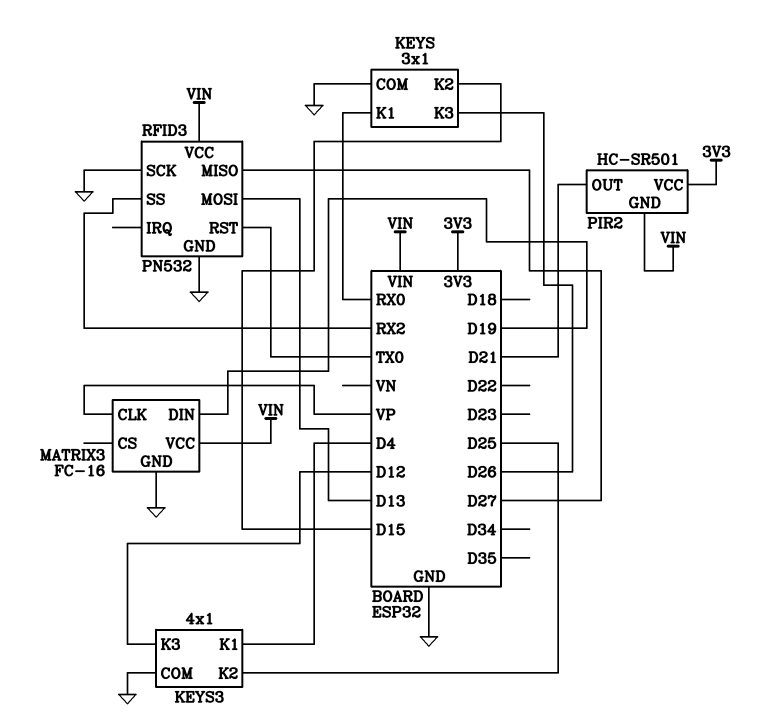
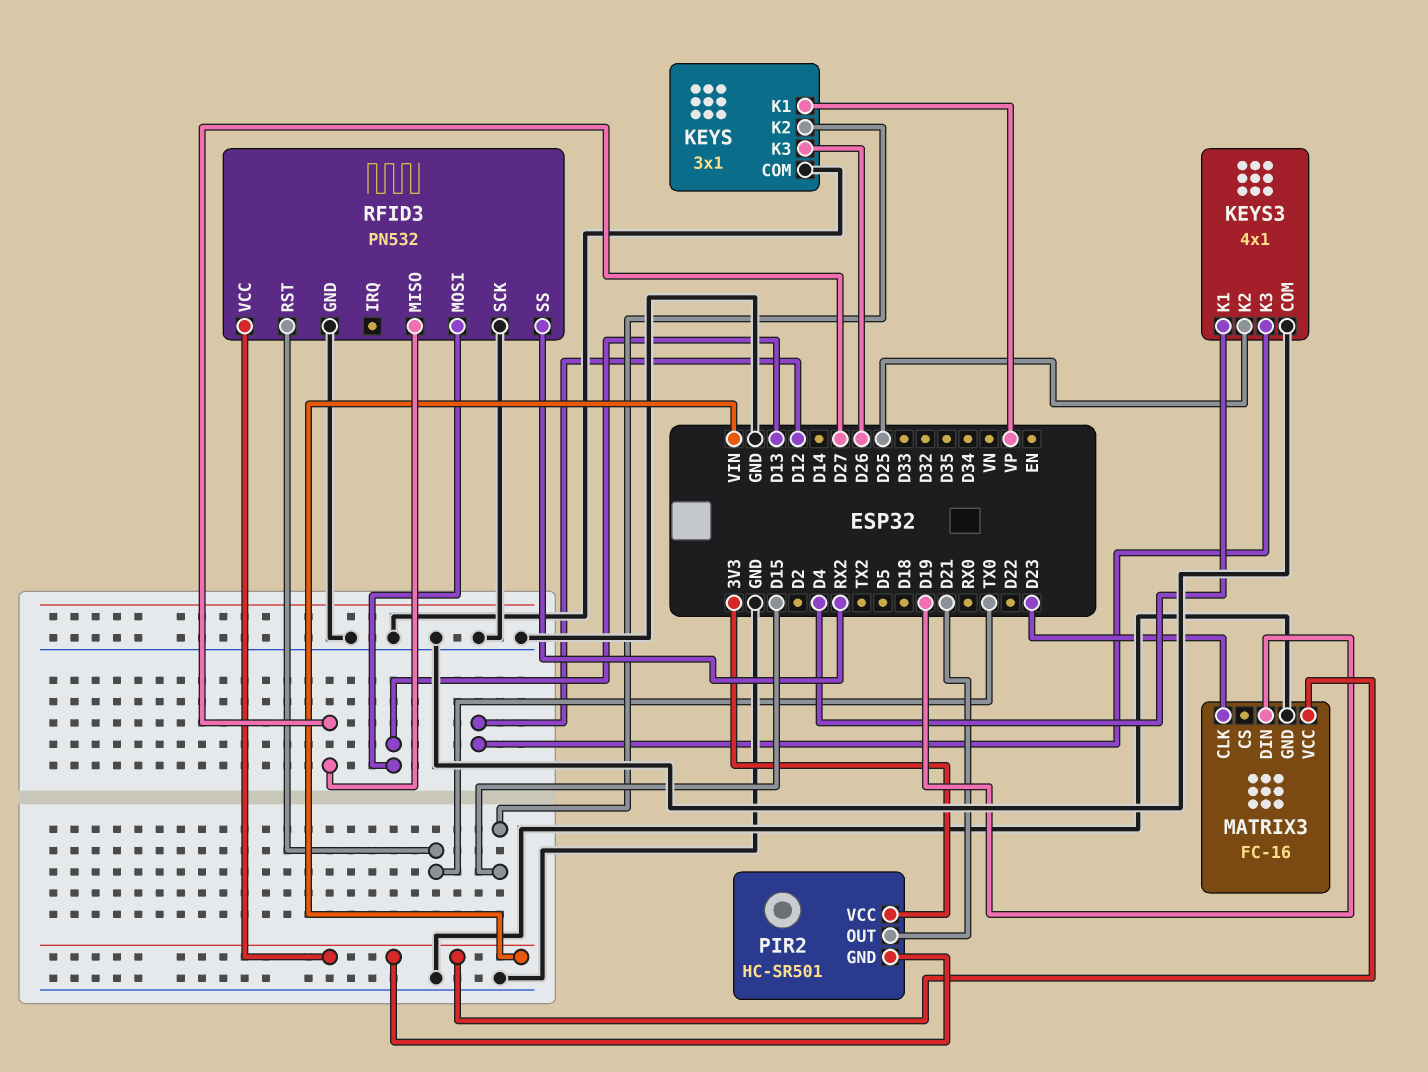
KEYS pin K1: RX0 -> VP
MATRIX3 pin CLK: VP -> D23

